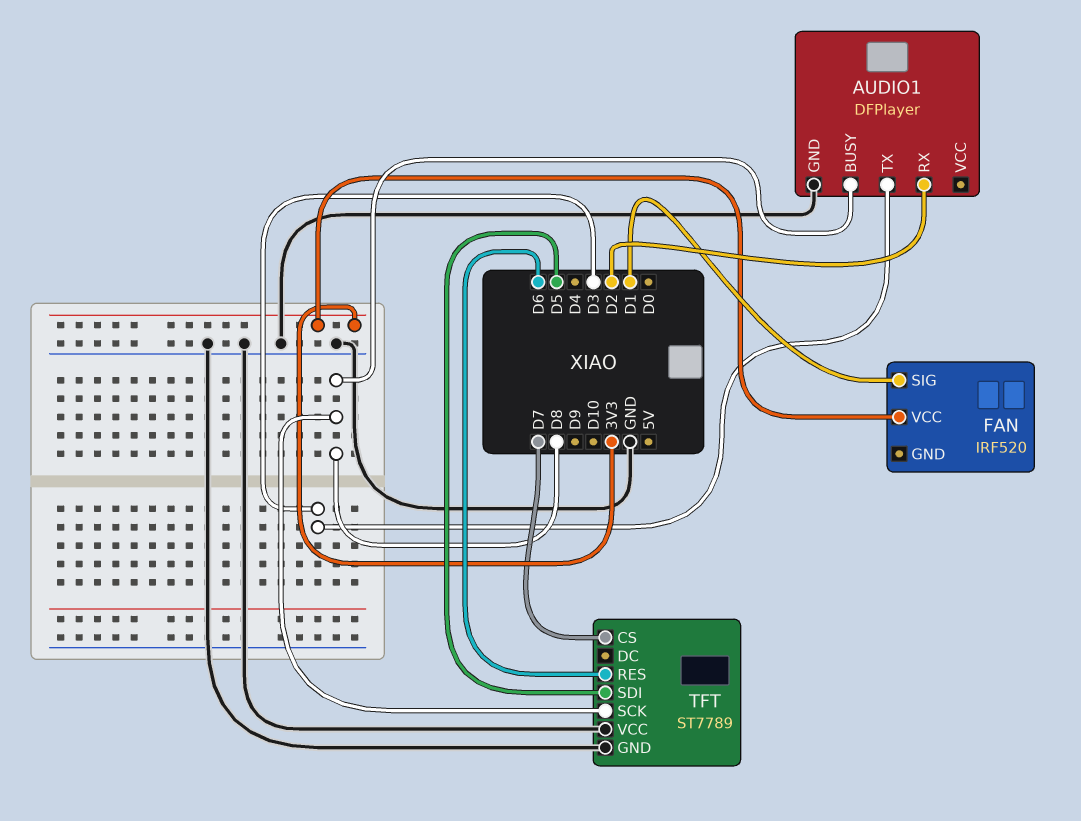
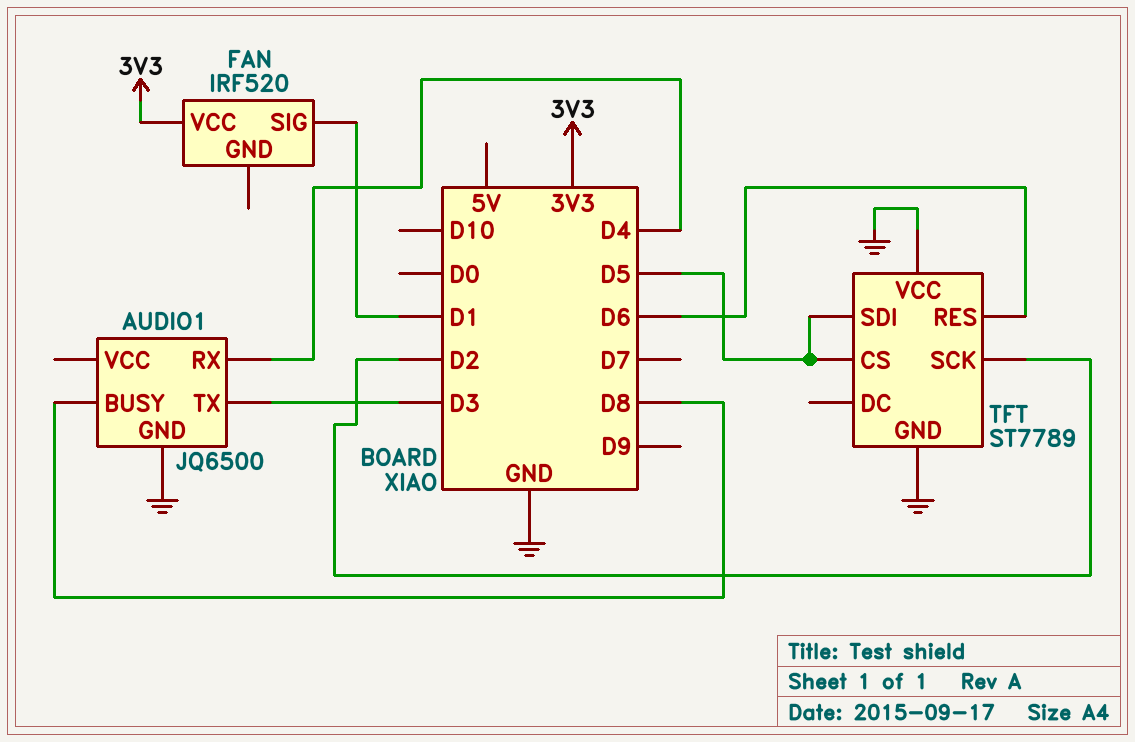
AUDIO1: DFPlayer -> JQ6500
AUDIO1 pin RX: D2 -> D4
TFT pin CS: D7 -> D5
TFT pin SCK: D8 -> D2

